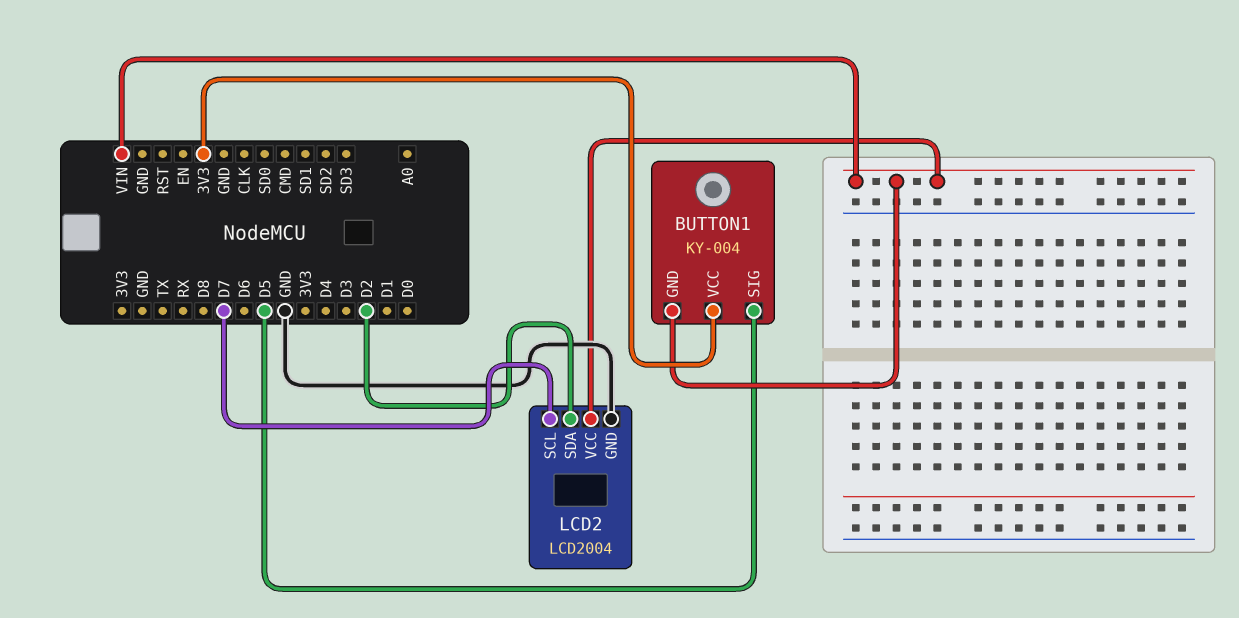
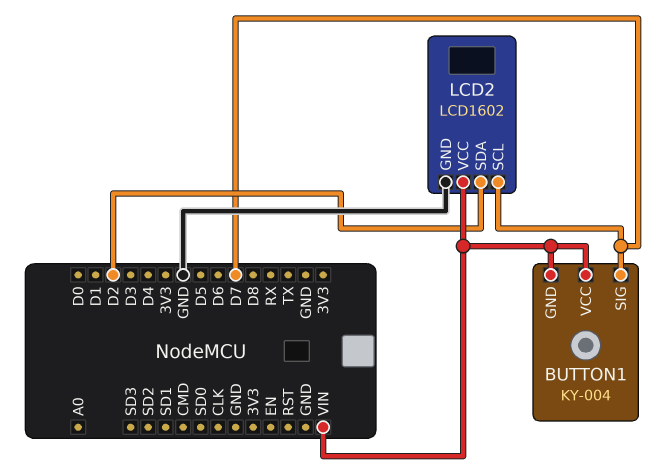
BUTTON1 pin SIG: D5 -> D7
BUTTON1 pin VCC: 3V3 -> VIN
LCD2: LCD2004 -> LCD1602

